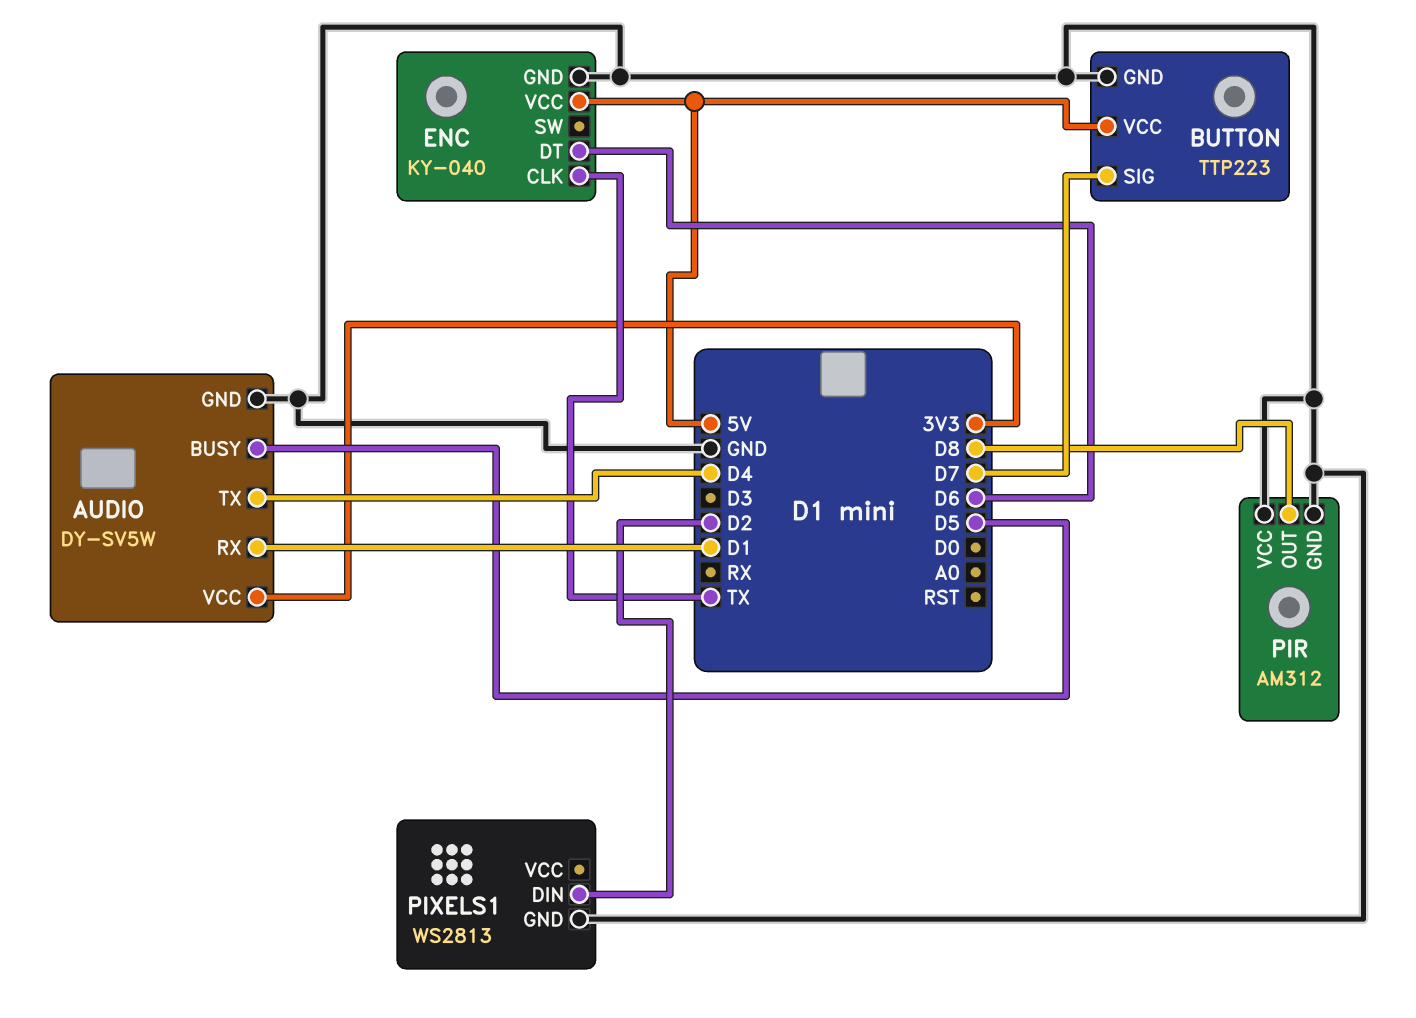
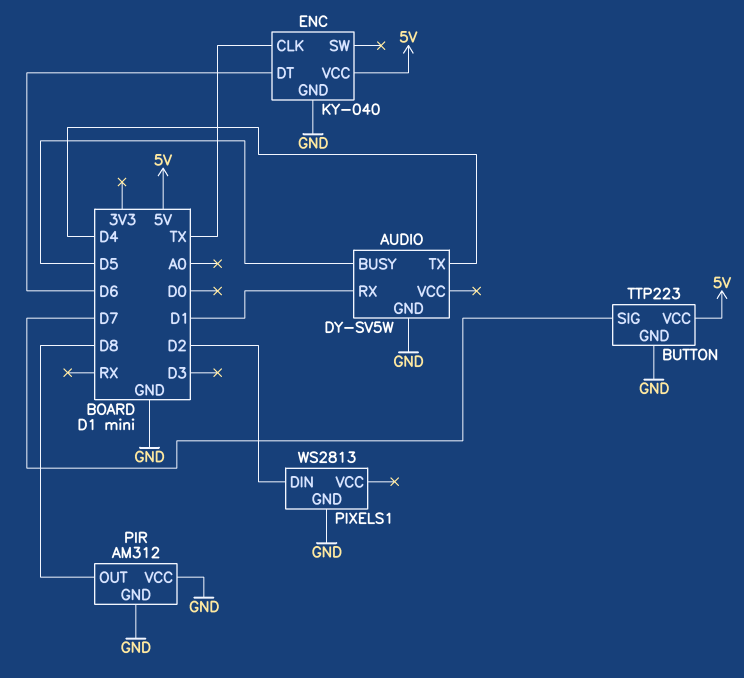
AUDIO pin VCC: 3V3 -> none

